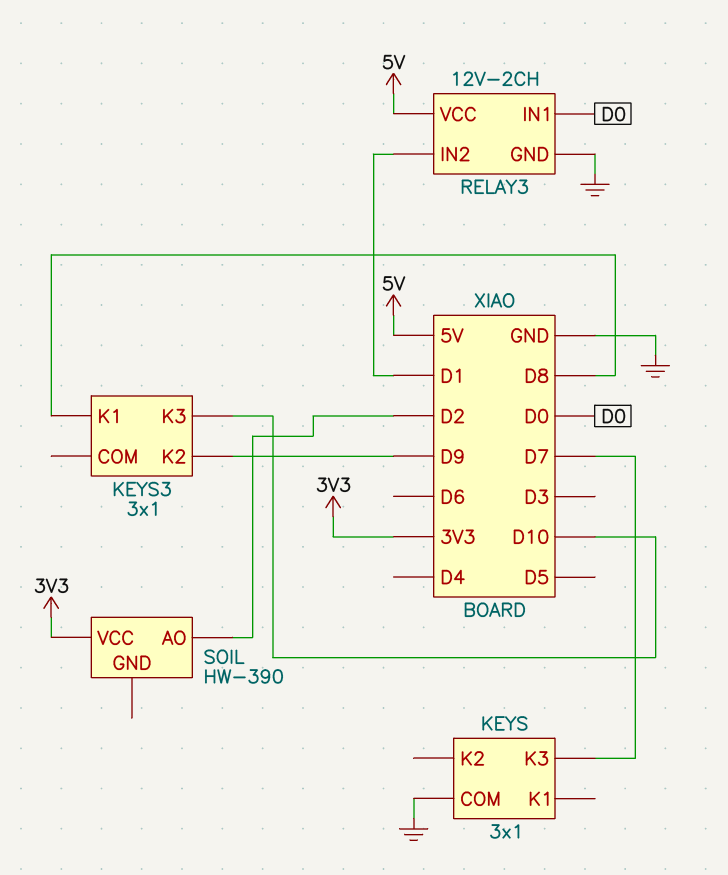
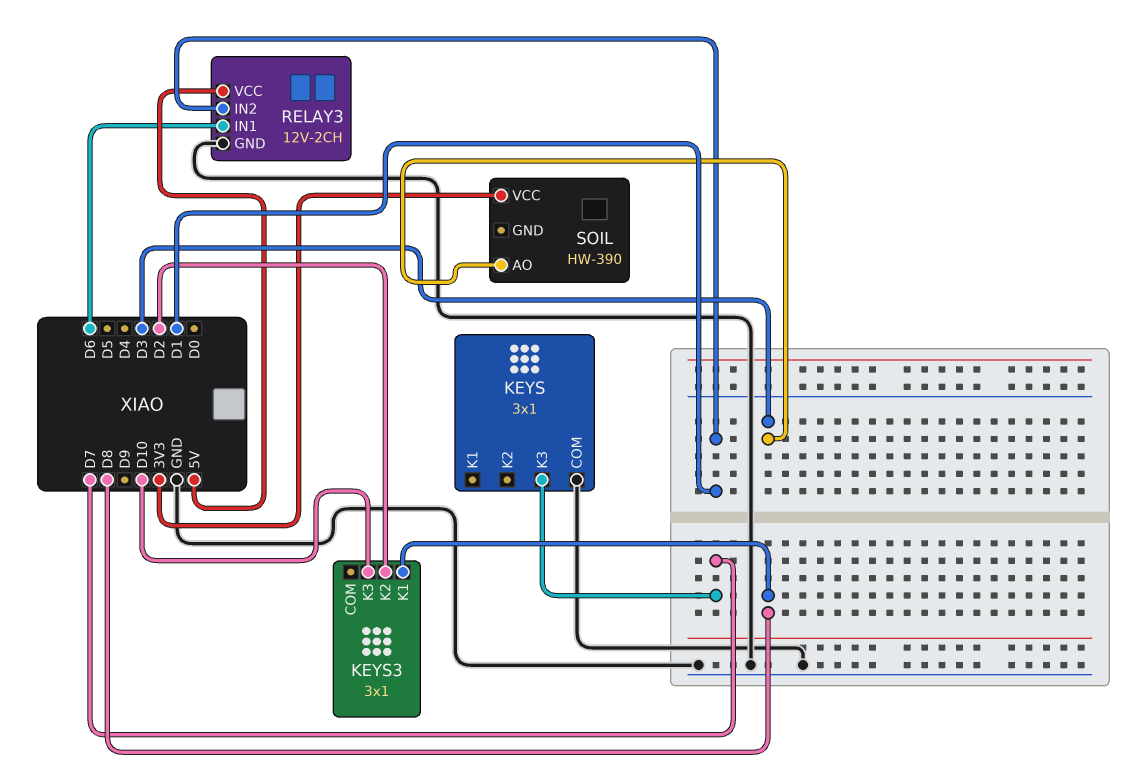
KEYS3 pin K2: D9 -> D2
RELAY3 pin IN1: D0 -> D6
SOIL pin AO: D2 -> D3

